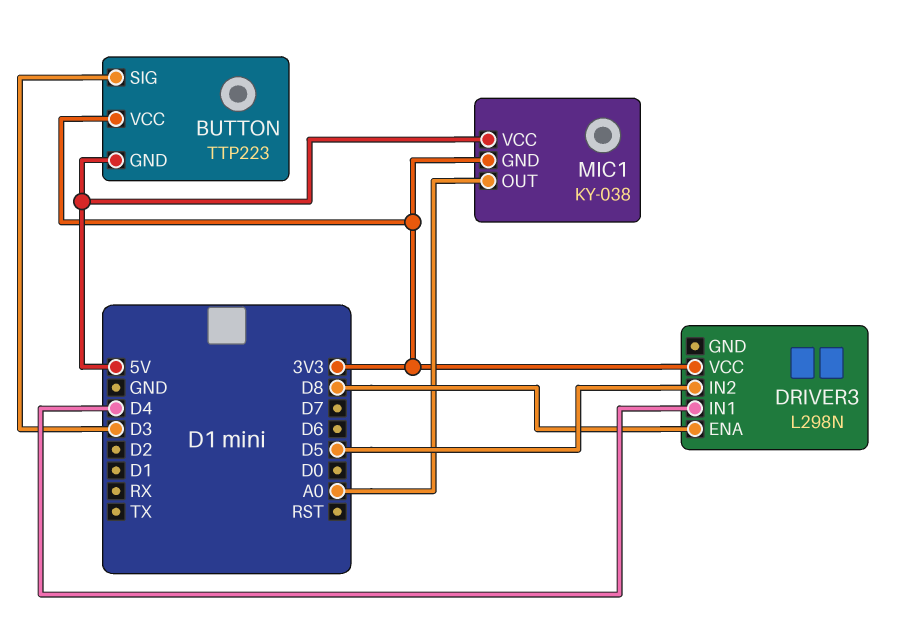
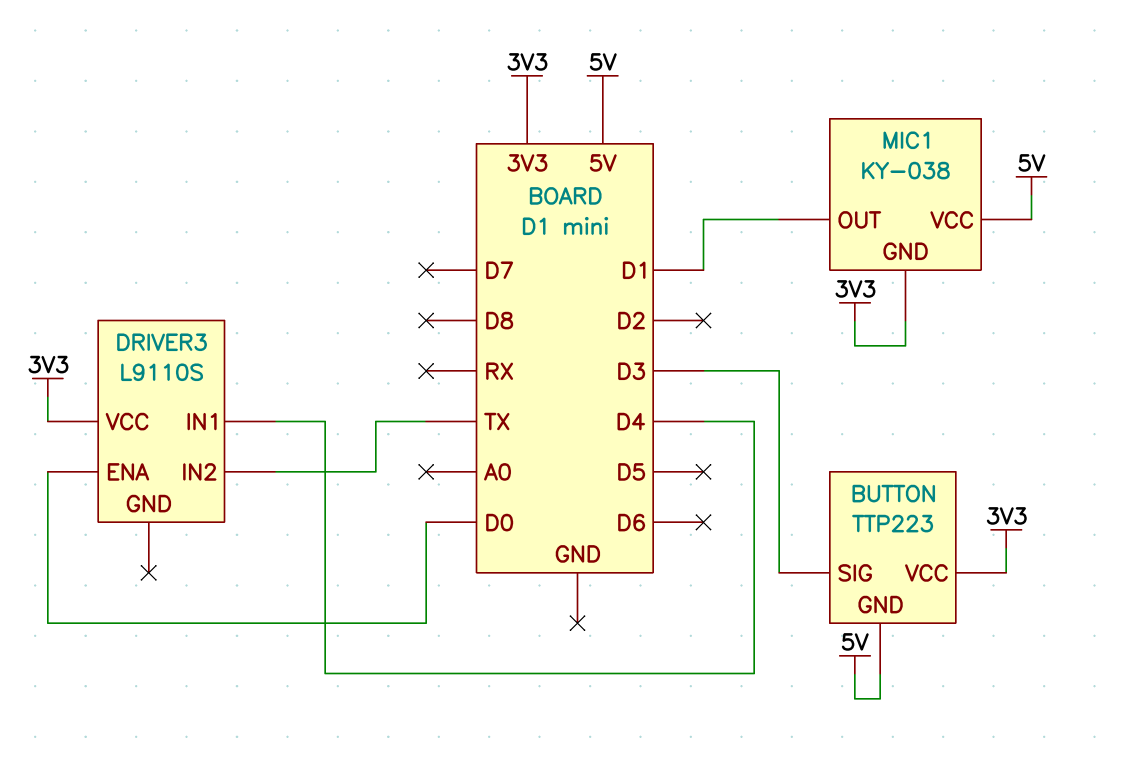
DRIVER3: L298N -> L9110S
DRIVER3 pin ENA: D8 -> D0
DRIVER3 pin IN2: D5 -> TX
MIC1 pin OUT: A0 -> D1

